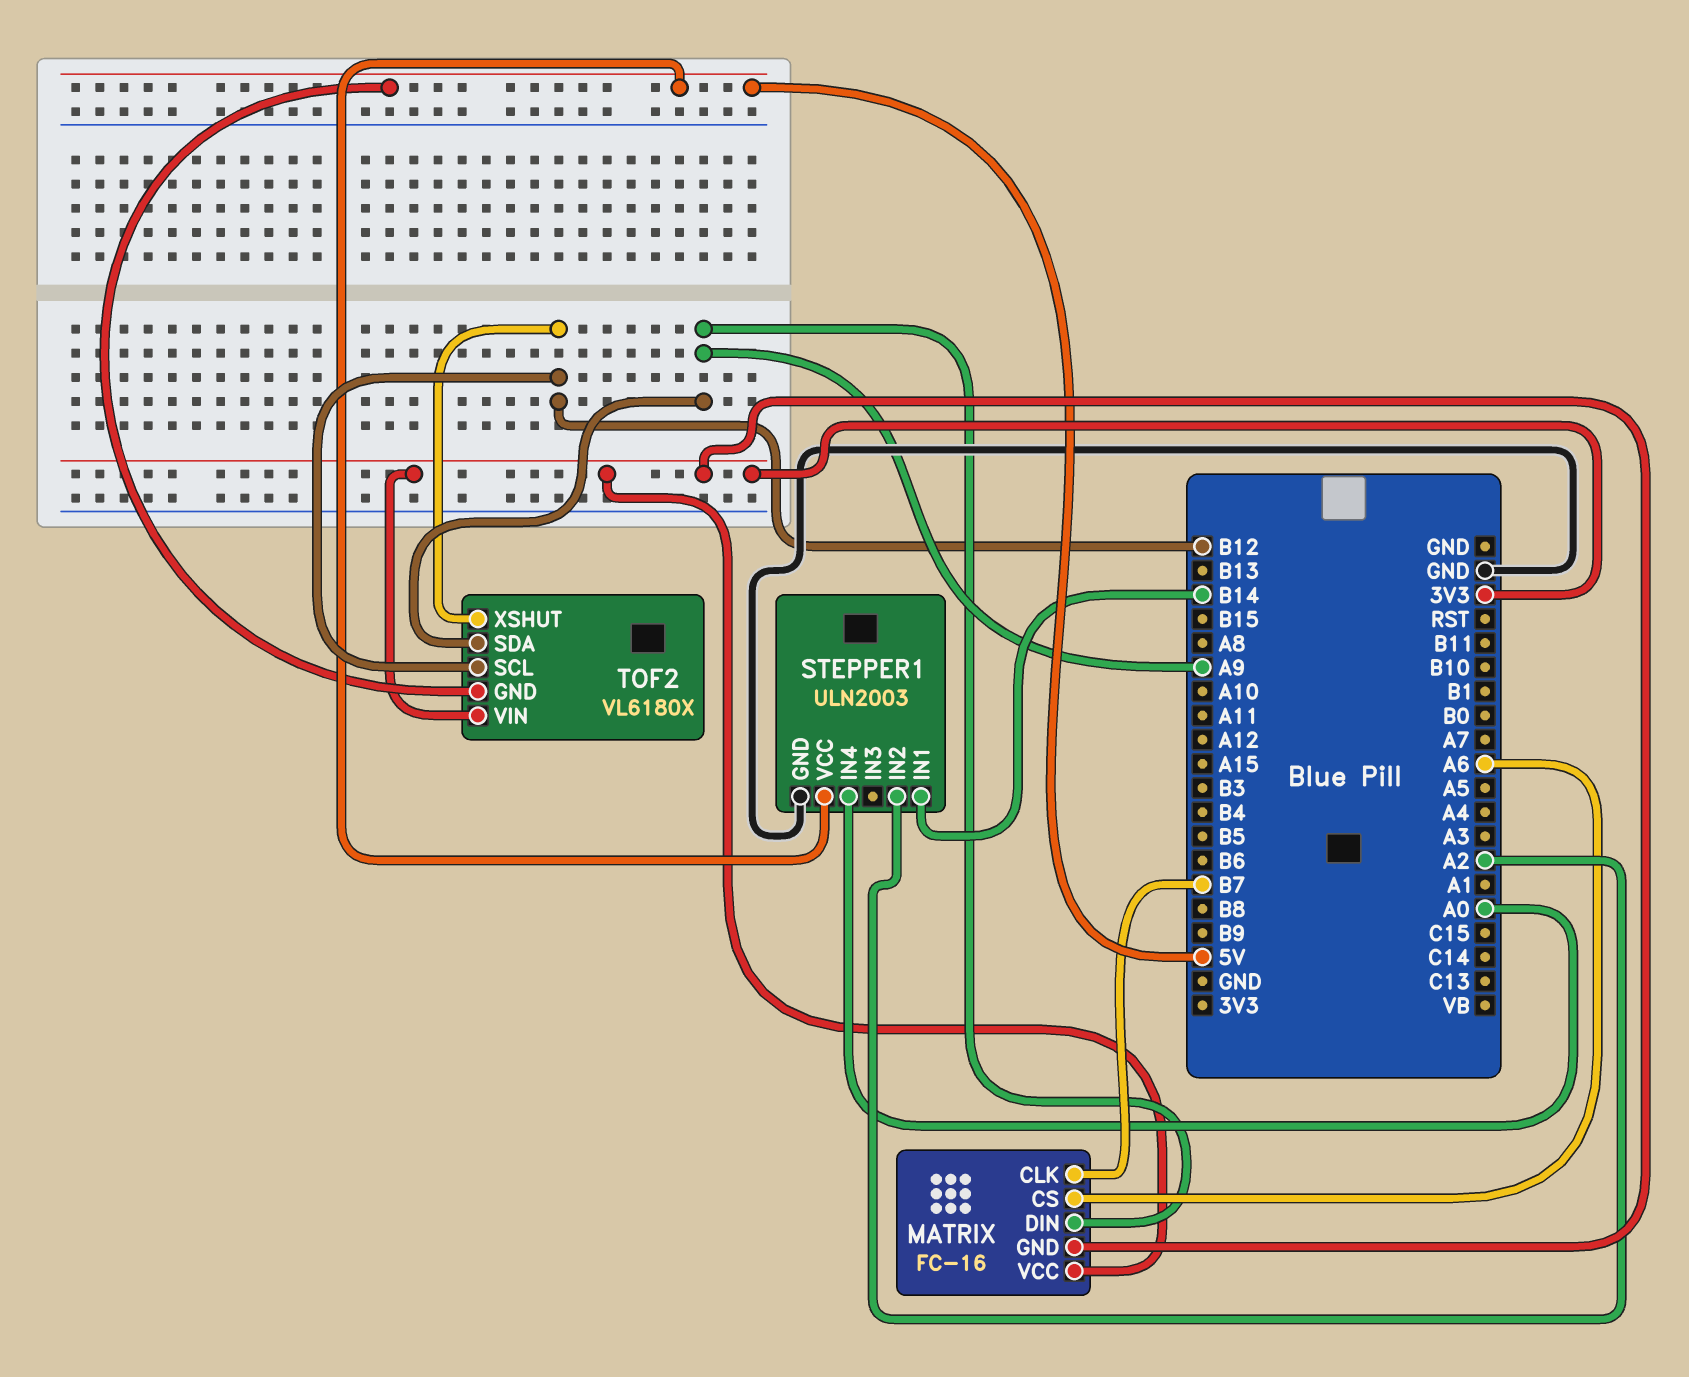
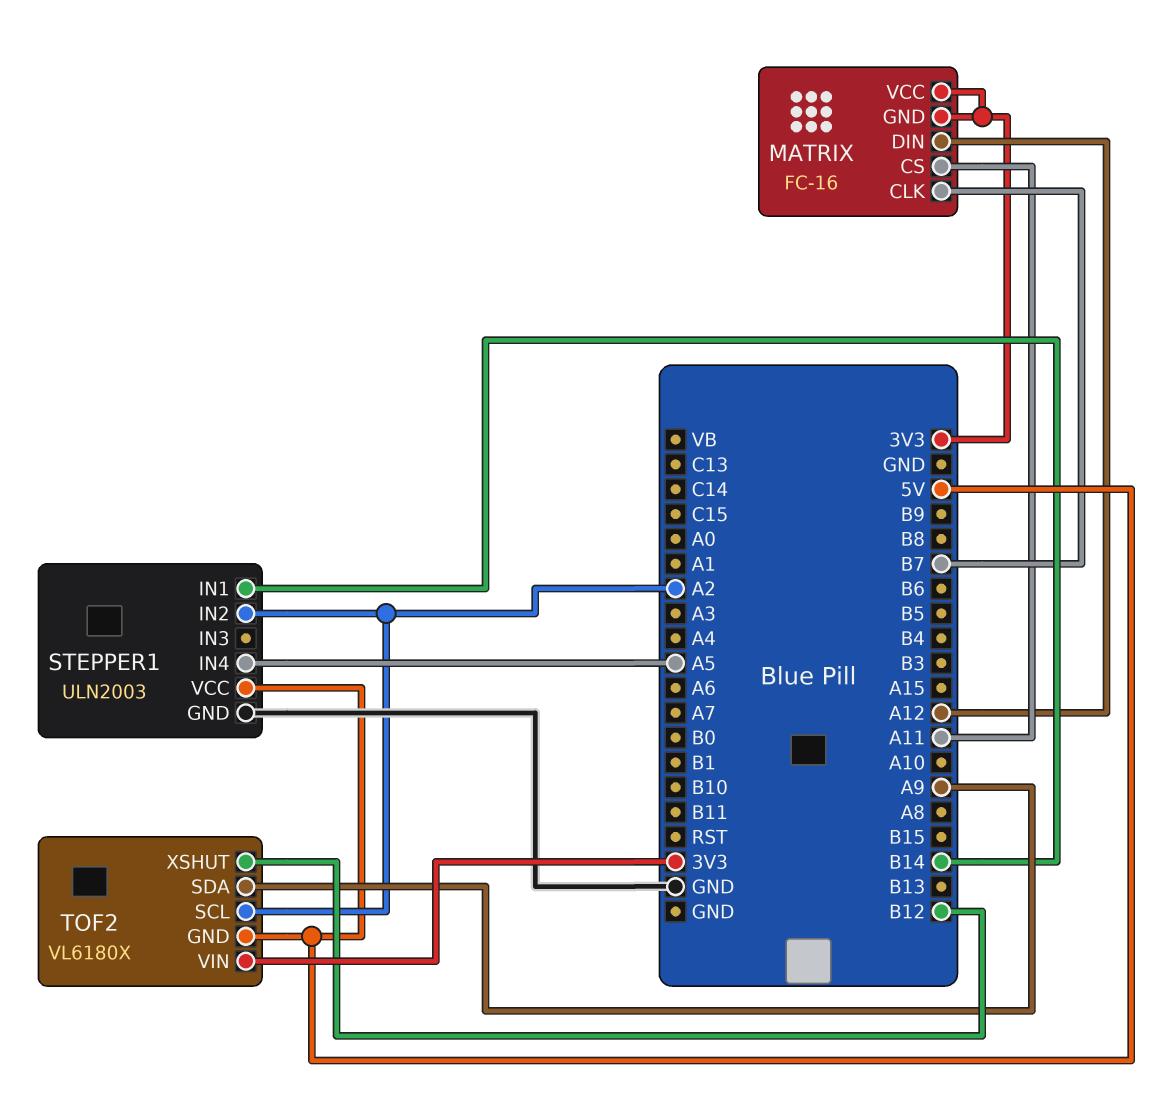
MATRIX pin CS: A6 -> A11
MATRIX pin DIN: A9 -> A12
STEPPER1 pin IN4: A0 -> A5
TOF2 pin SCL: B12 -> A2

